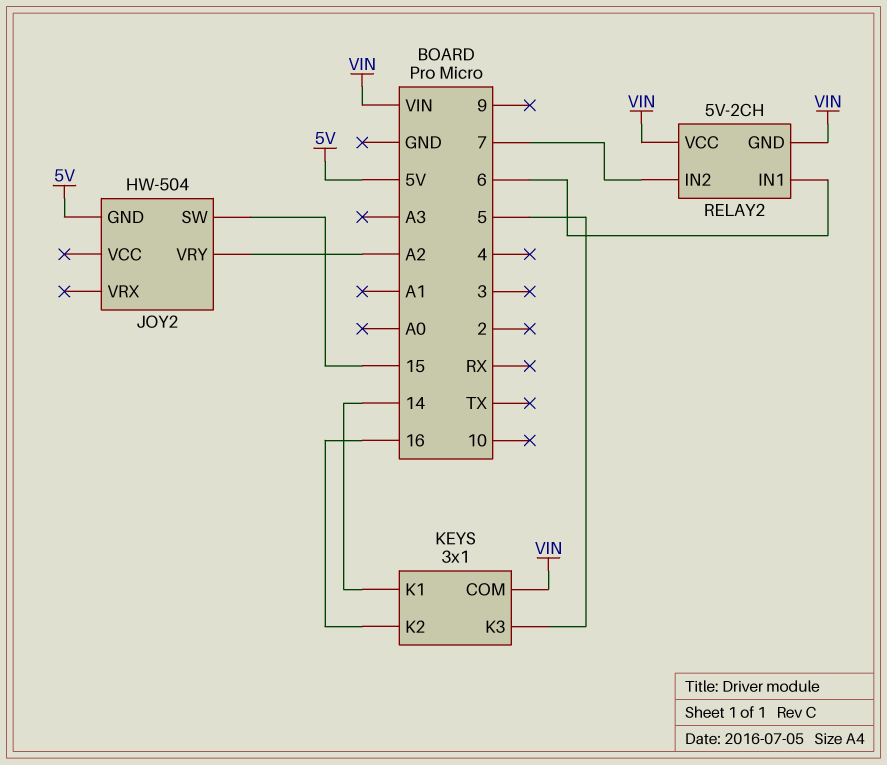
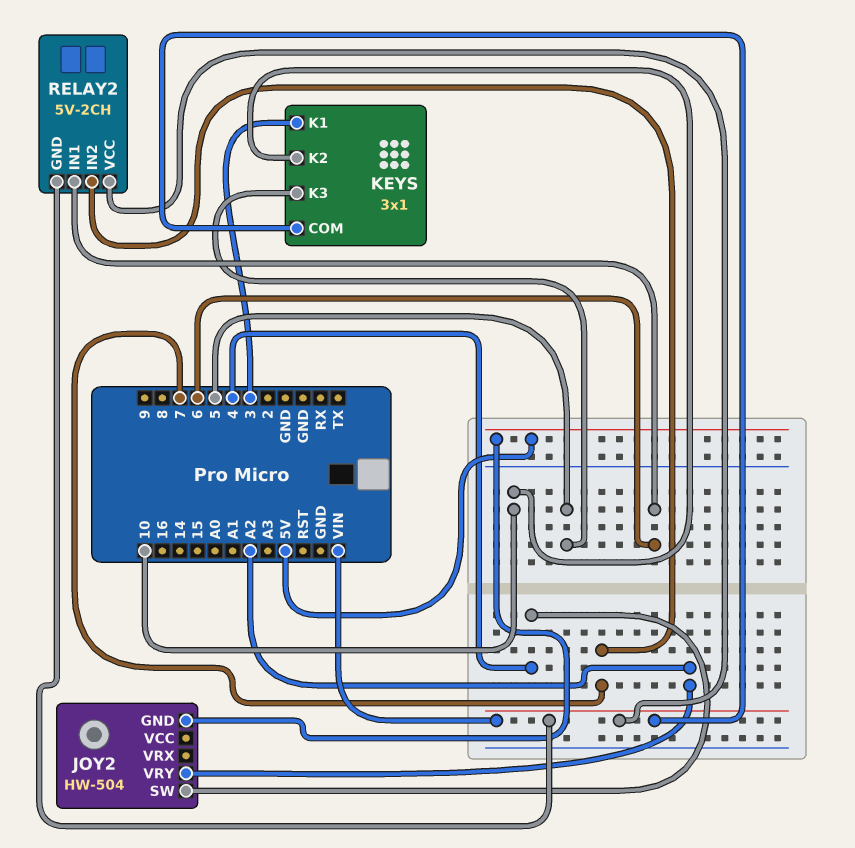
JOY2 pin SW: 15 -> 4
KEYS pin K1: 14 -> 3
KEYS pin K2: 16 -> 10

